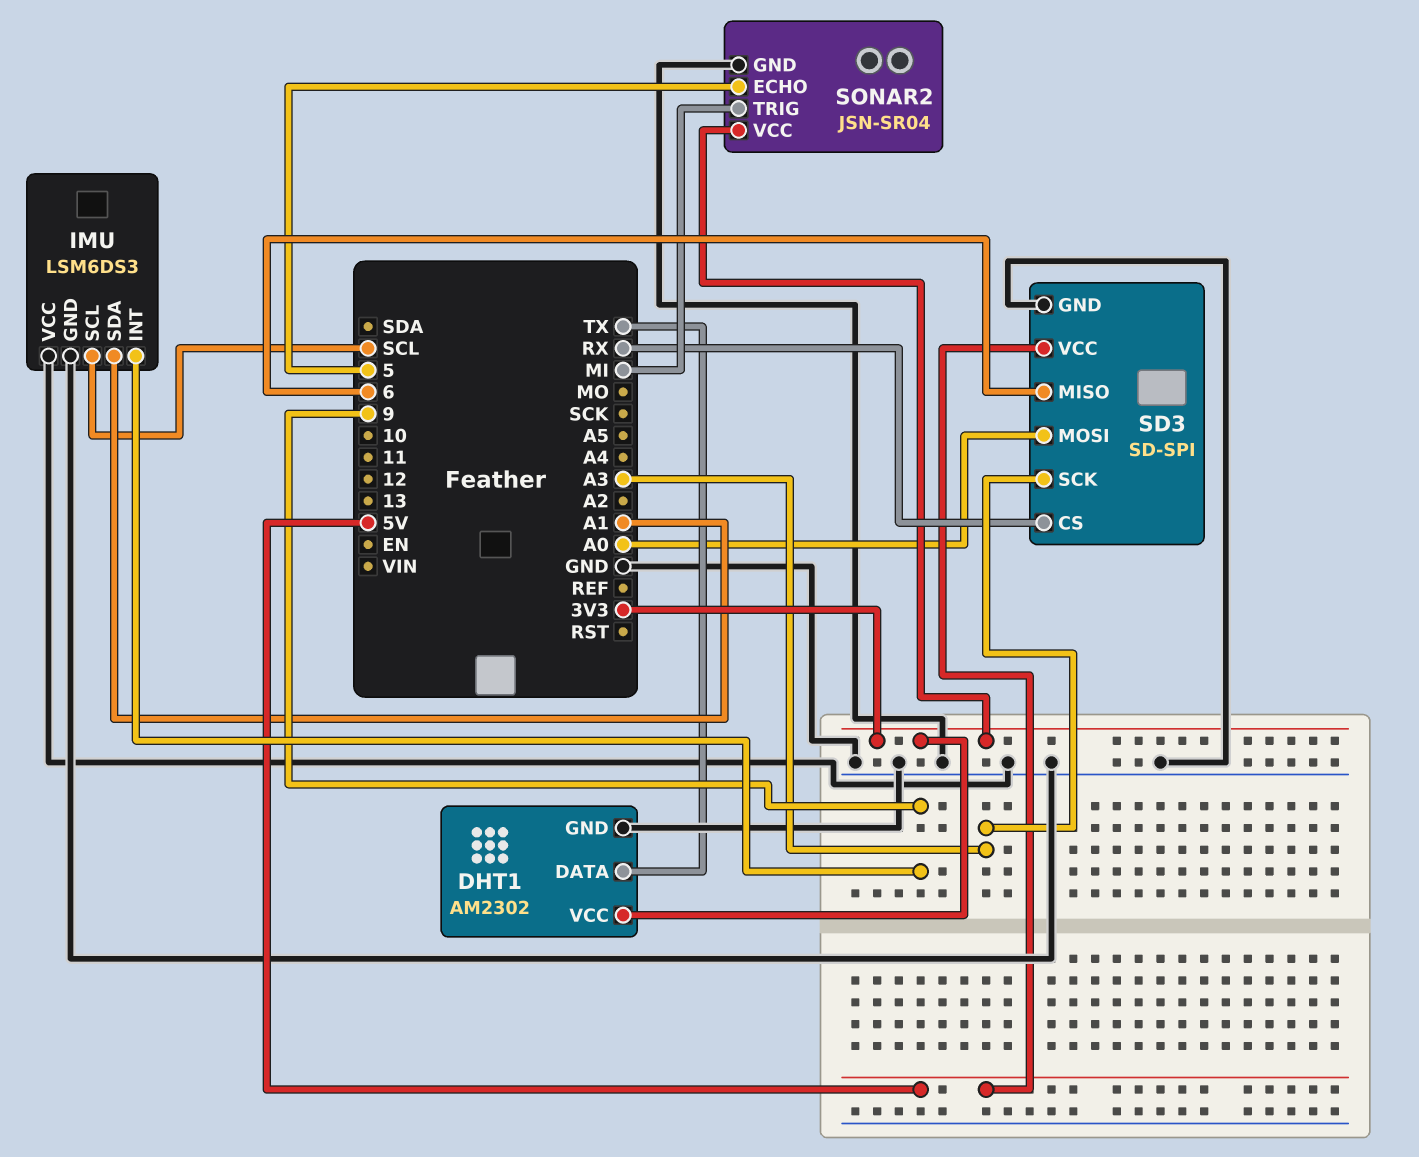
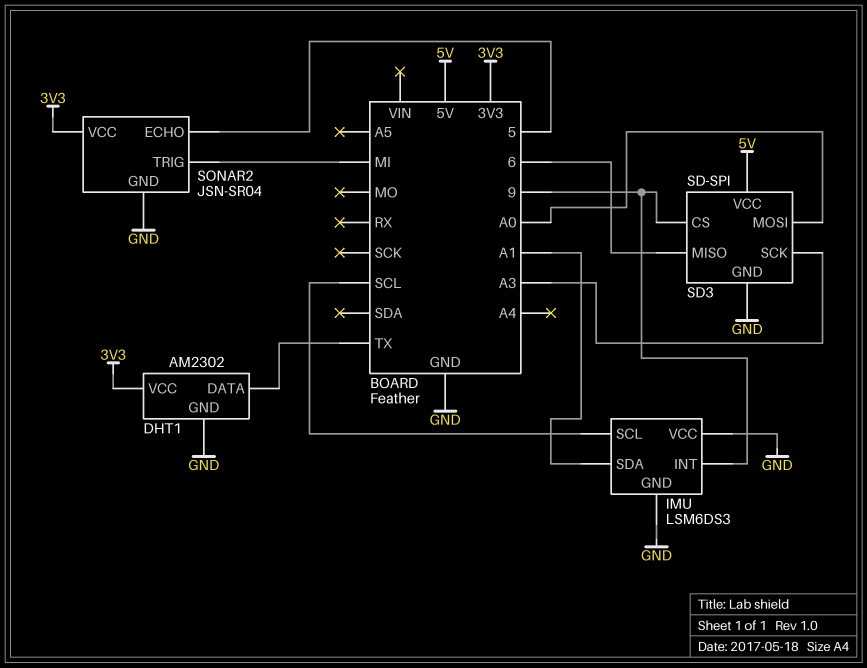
SD3 pin CS: RX -> 9

